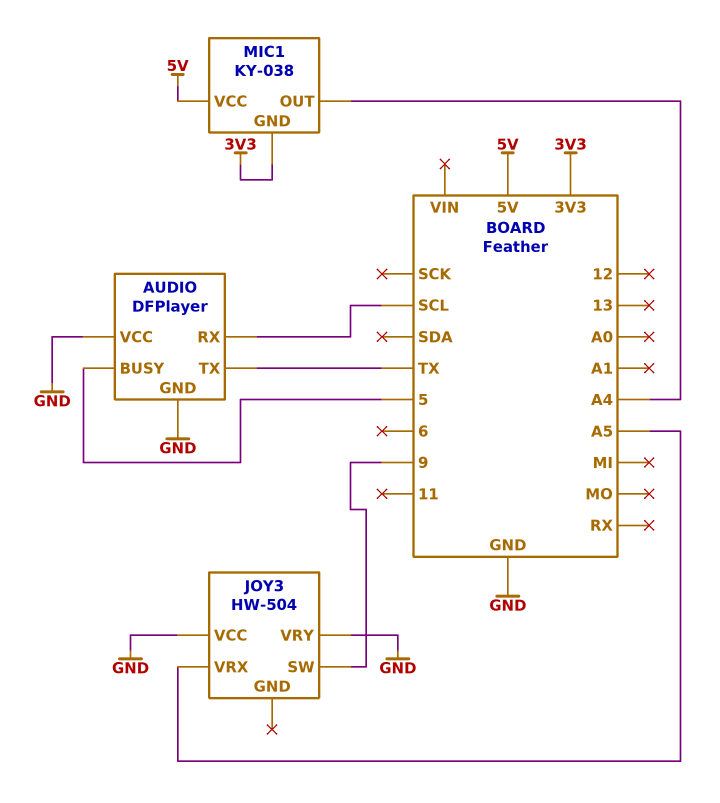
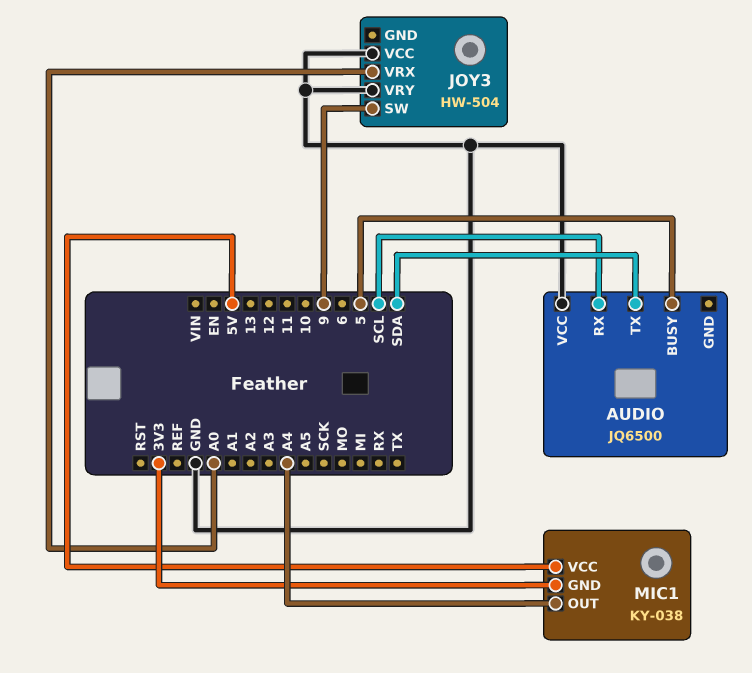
AUDIO: DFPlayer -> JQ6500
AUDIO pin GND: GND -> none
AUDIO pin TX: TX -> SDA
JOY3 pin VRX: A5 -> A0

